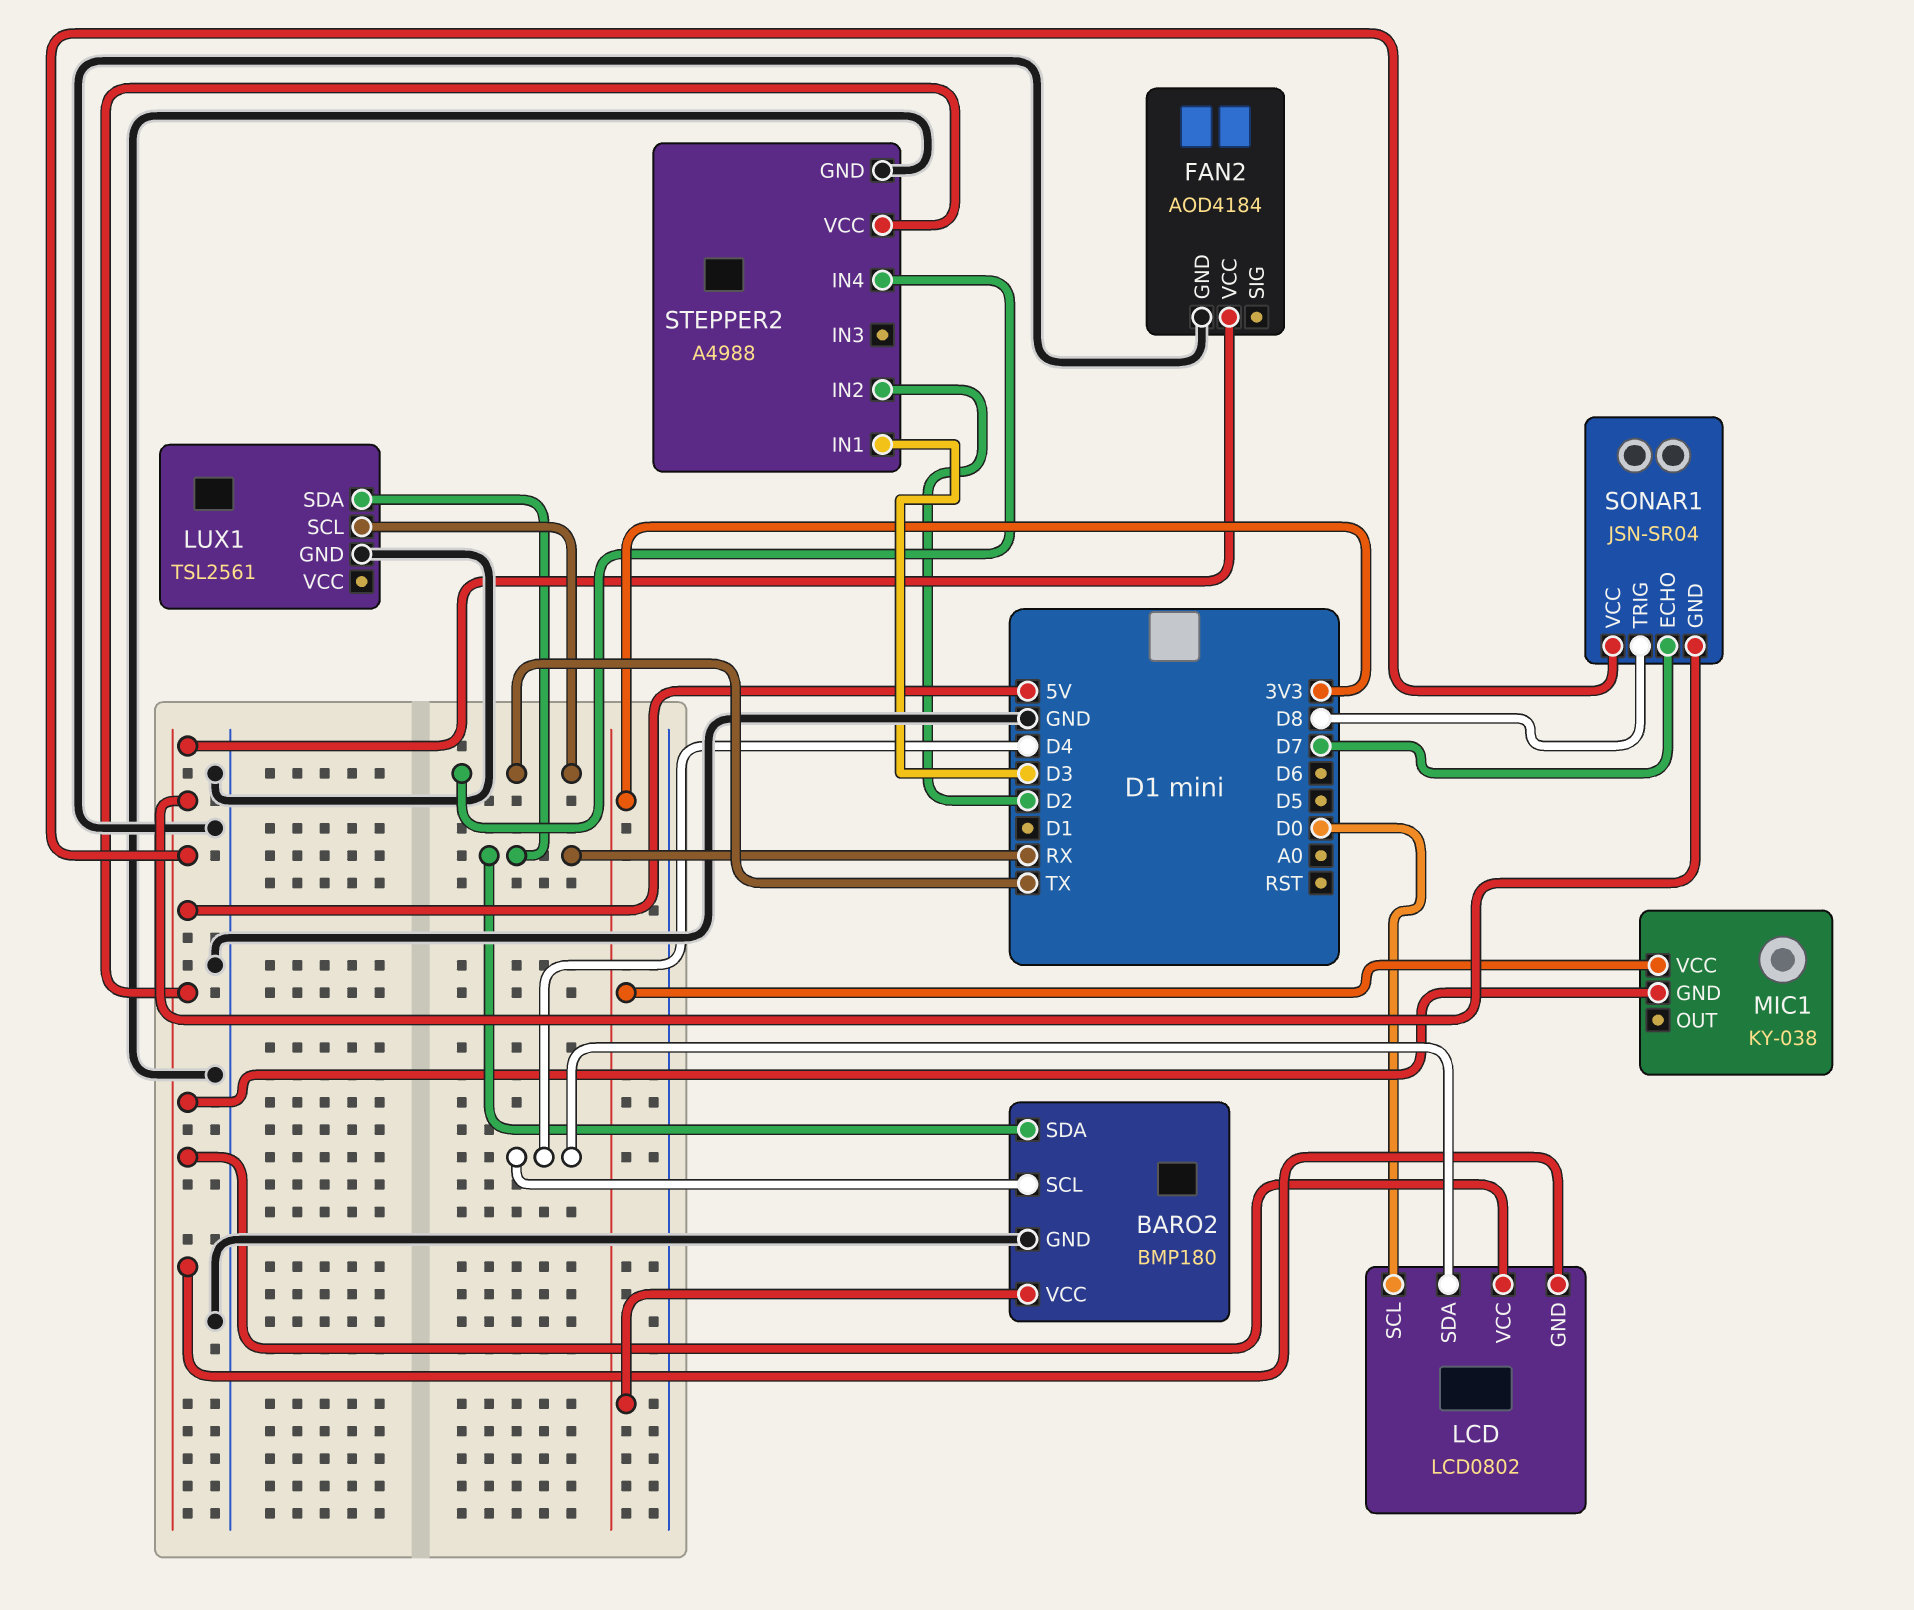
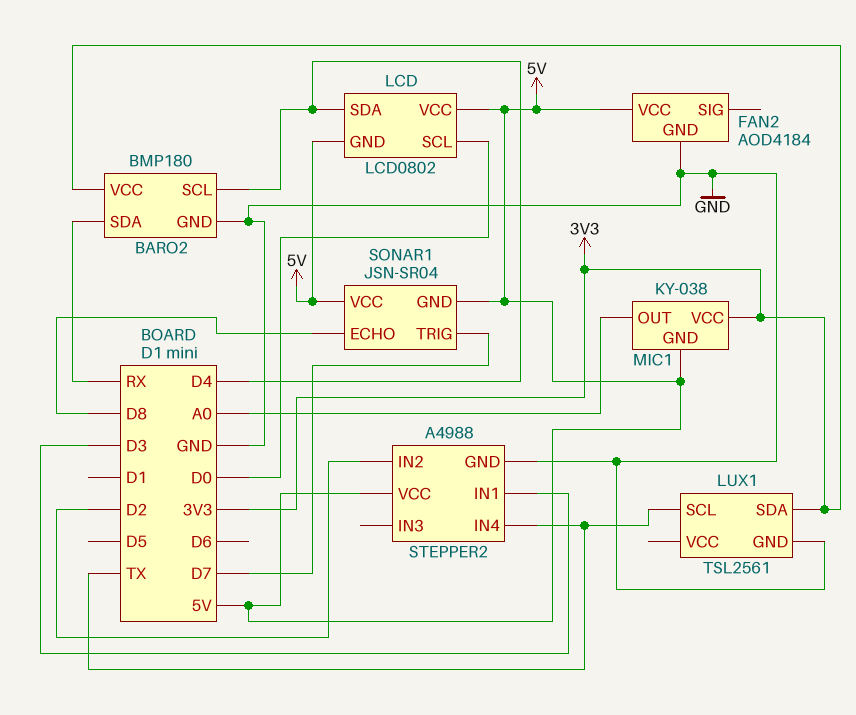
LUX1 pin SDA: RX -> 3V3
MIC1 pin OUT: none -> A0
SONAR1 pin ECHO: D7 -> D8
SONAR1 pin TRIG: D8 -> D7

